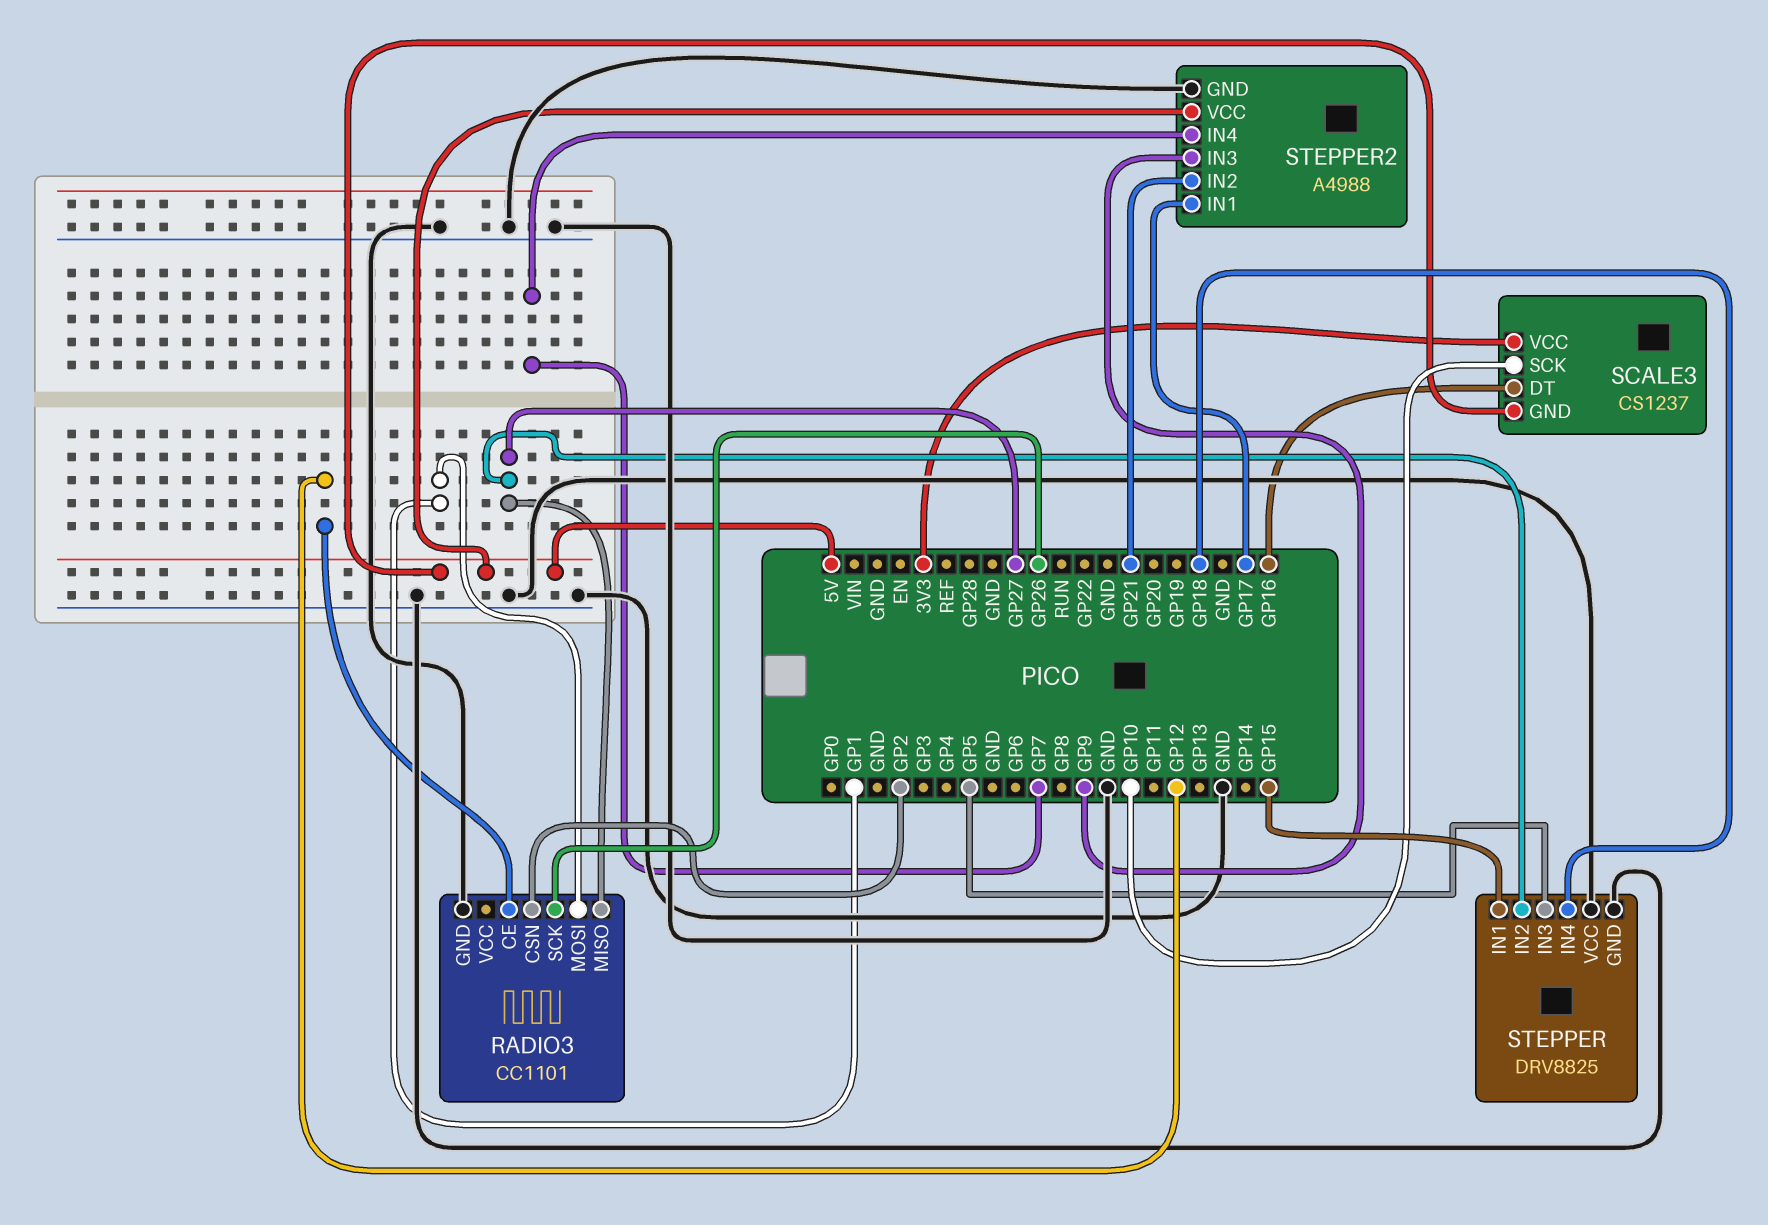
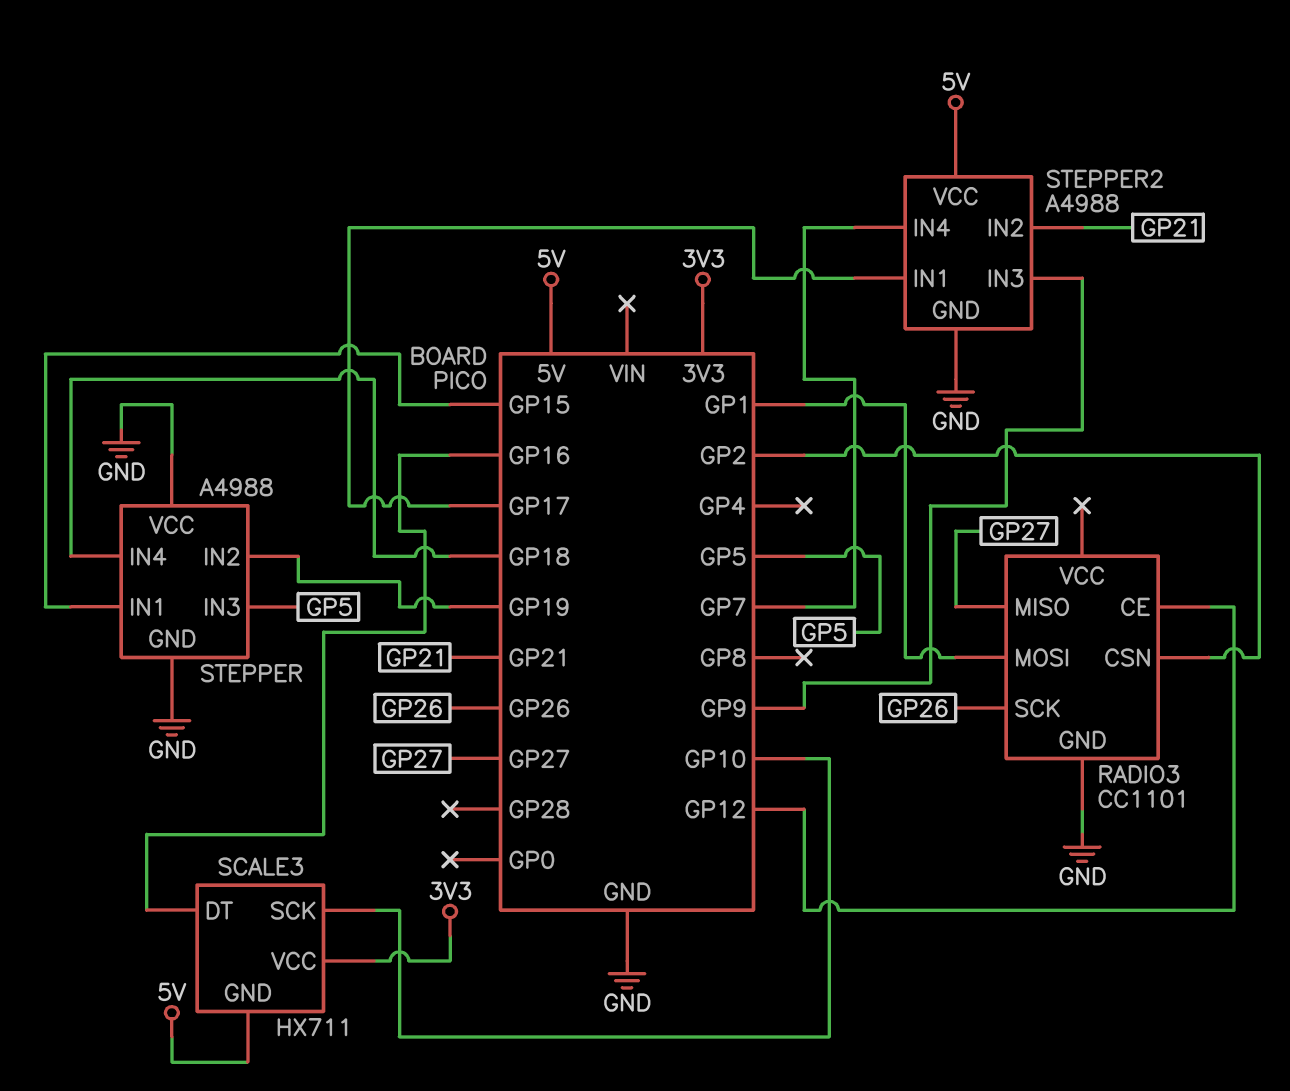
SCALE3: CS1237 -> HX711
STEPPER: DRV8825 -> A4988
STEPPER pin IN2: GP27 -> GP19

